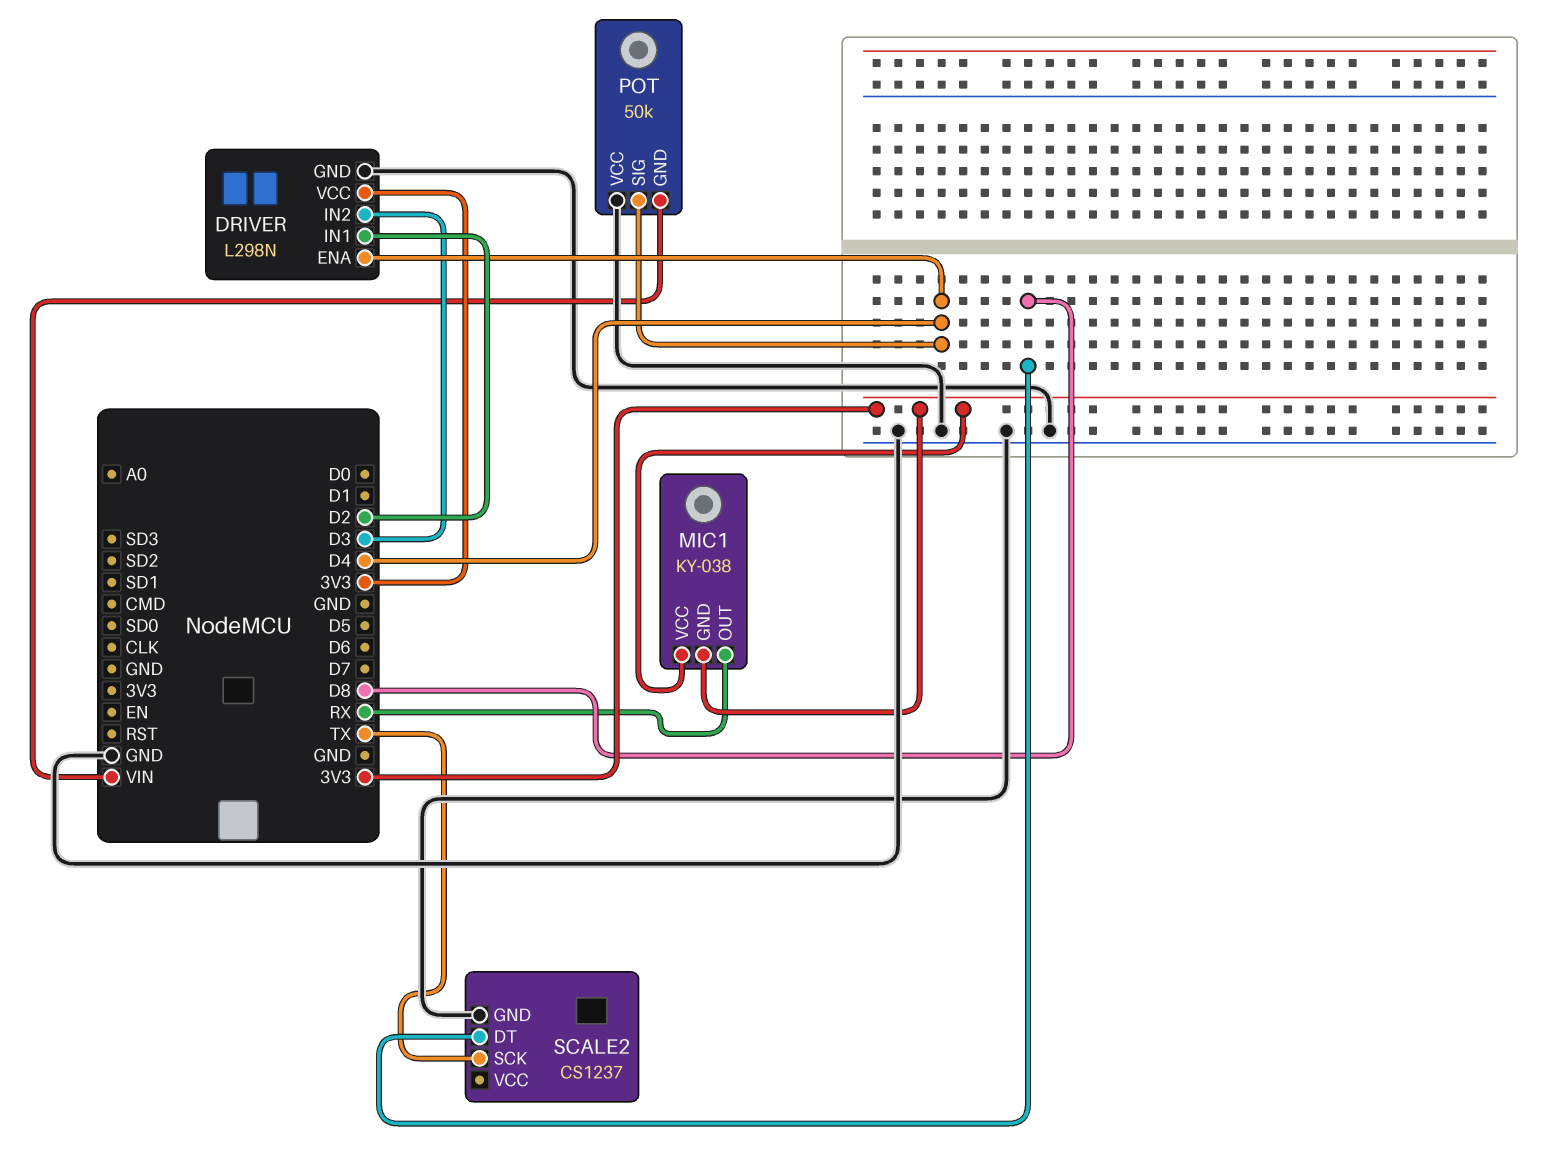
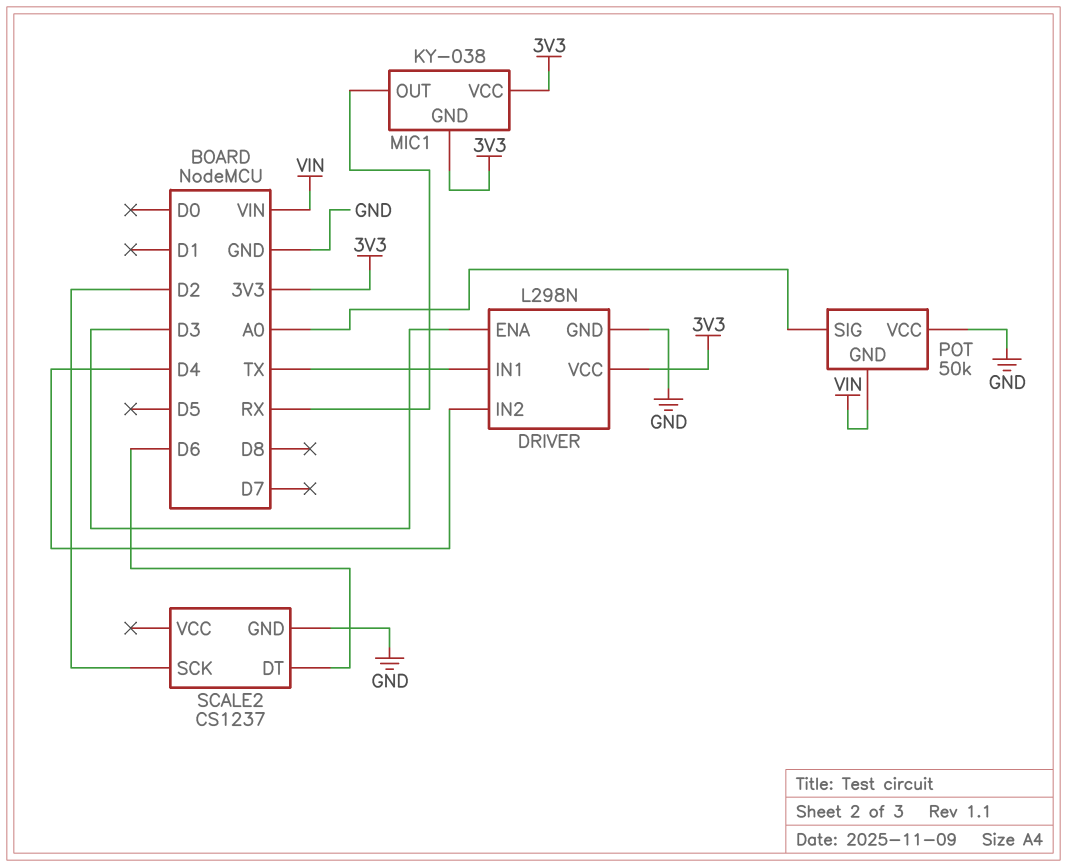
DRIVER pin ENA: D4 -> D3
DRIVER pin IN1: D2 -> TX
DRIVER pin IN2: D3 -> D4
POT pin SIG: D4 -> A0
SCALE2 pin DT: D8 -> D6
SCALE2 pin SCK: TX -> D2

